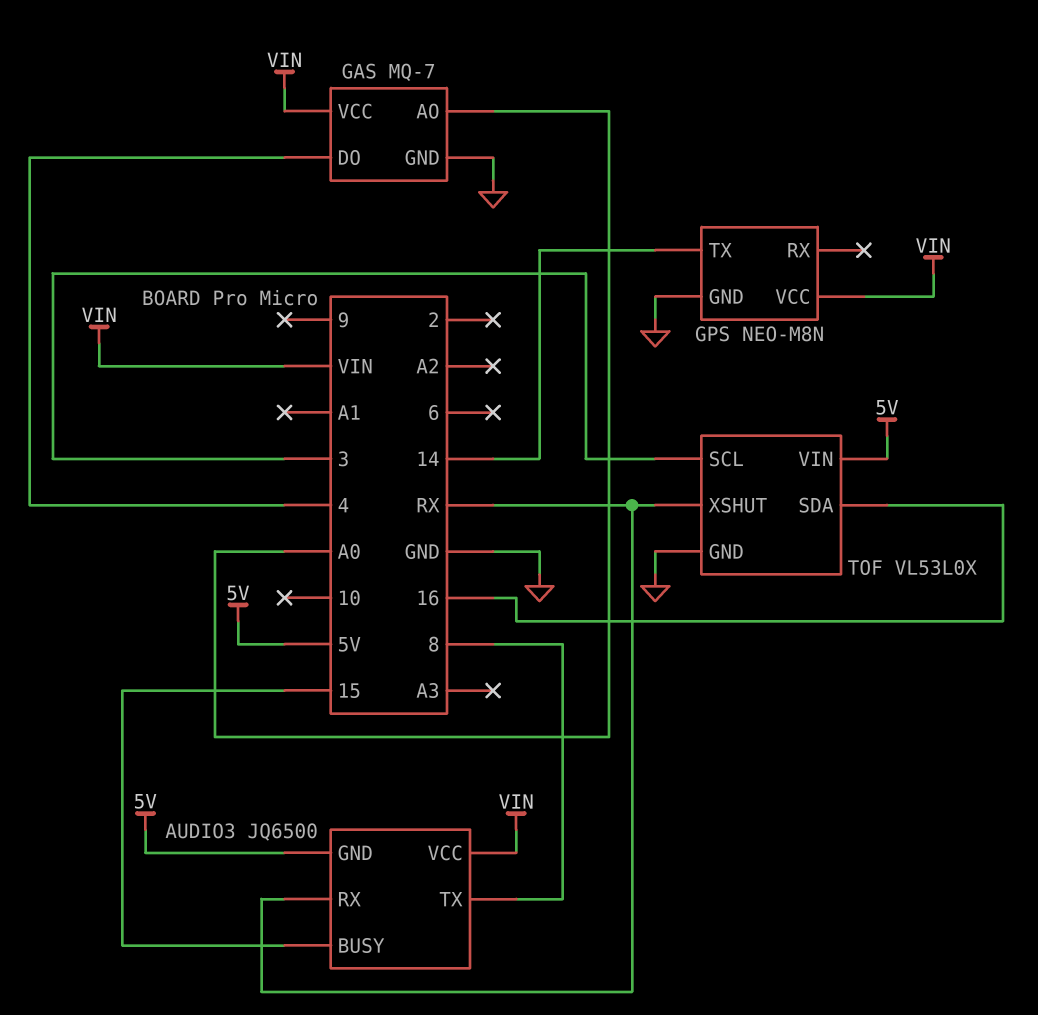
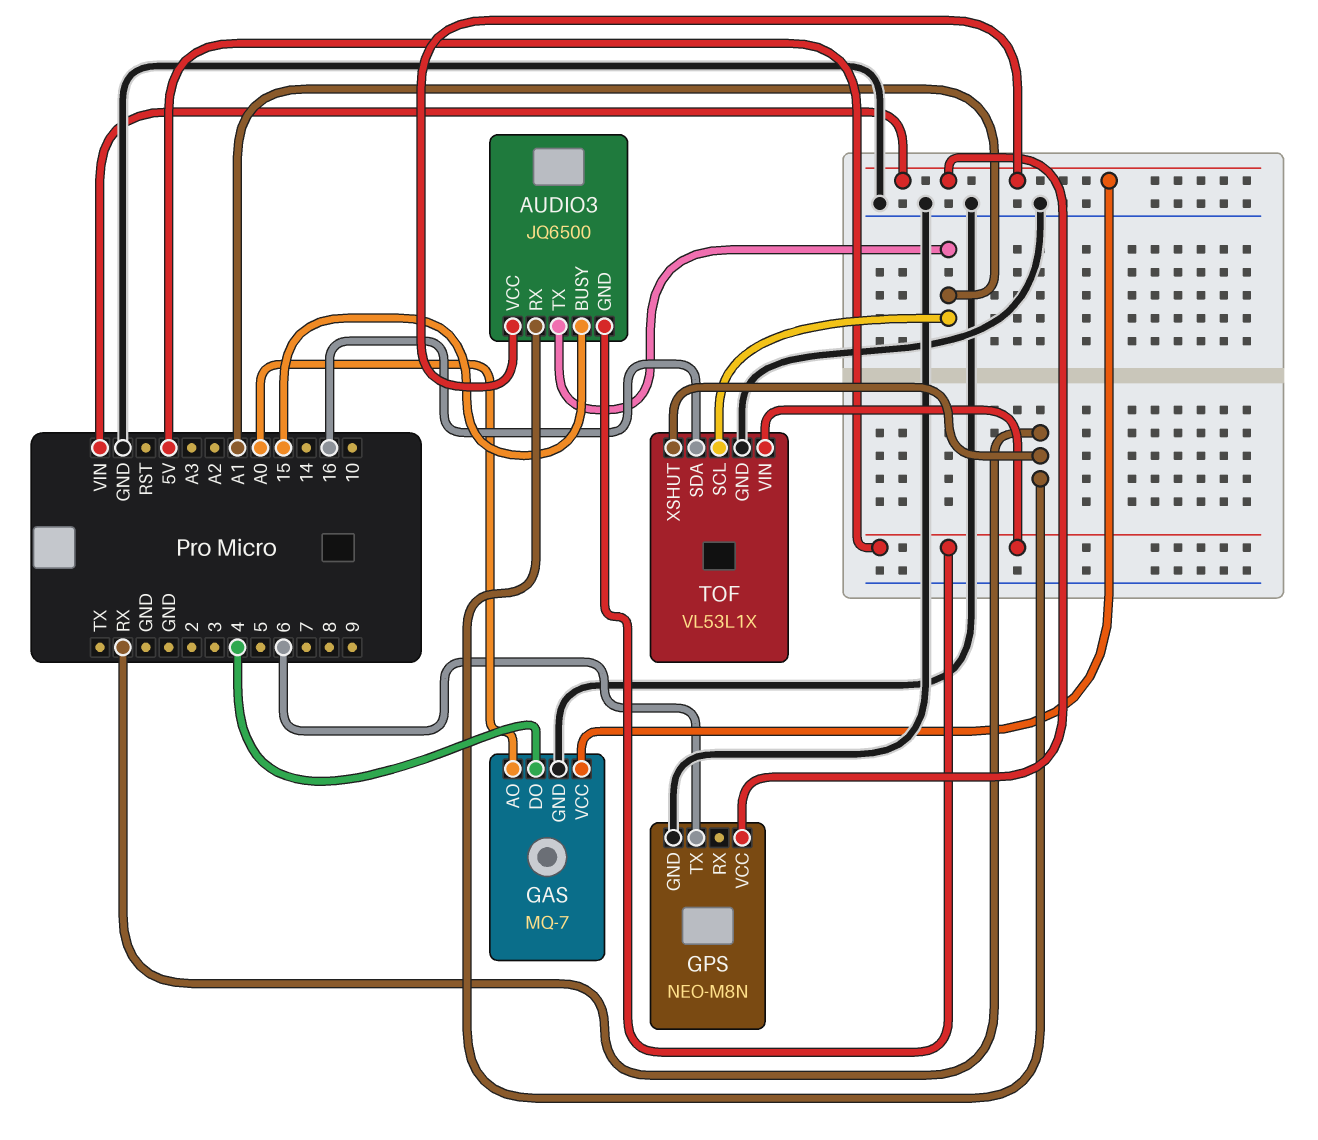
AUDIO3 pin TX: 8 -> A1
GPS pin TX: 14 -> 6
TOF: VL53L0X -> VL53L1X
TOF pin SCL: 3 -> A1

